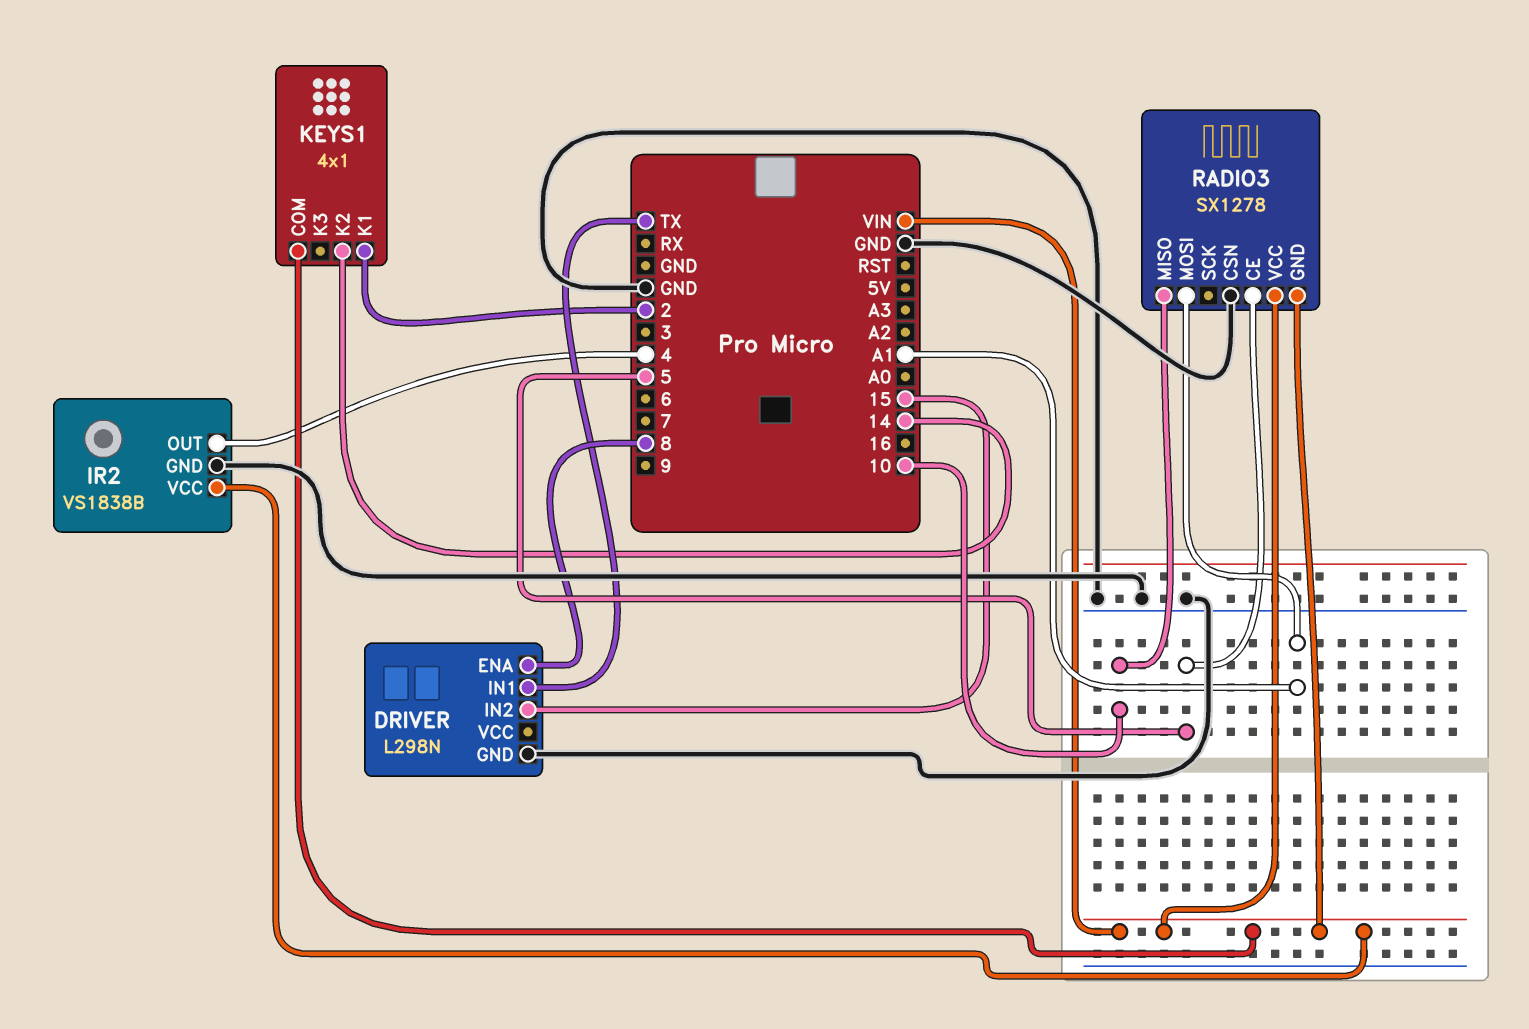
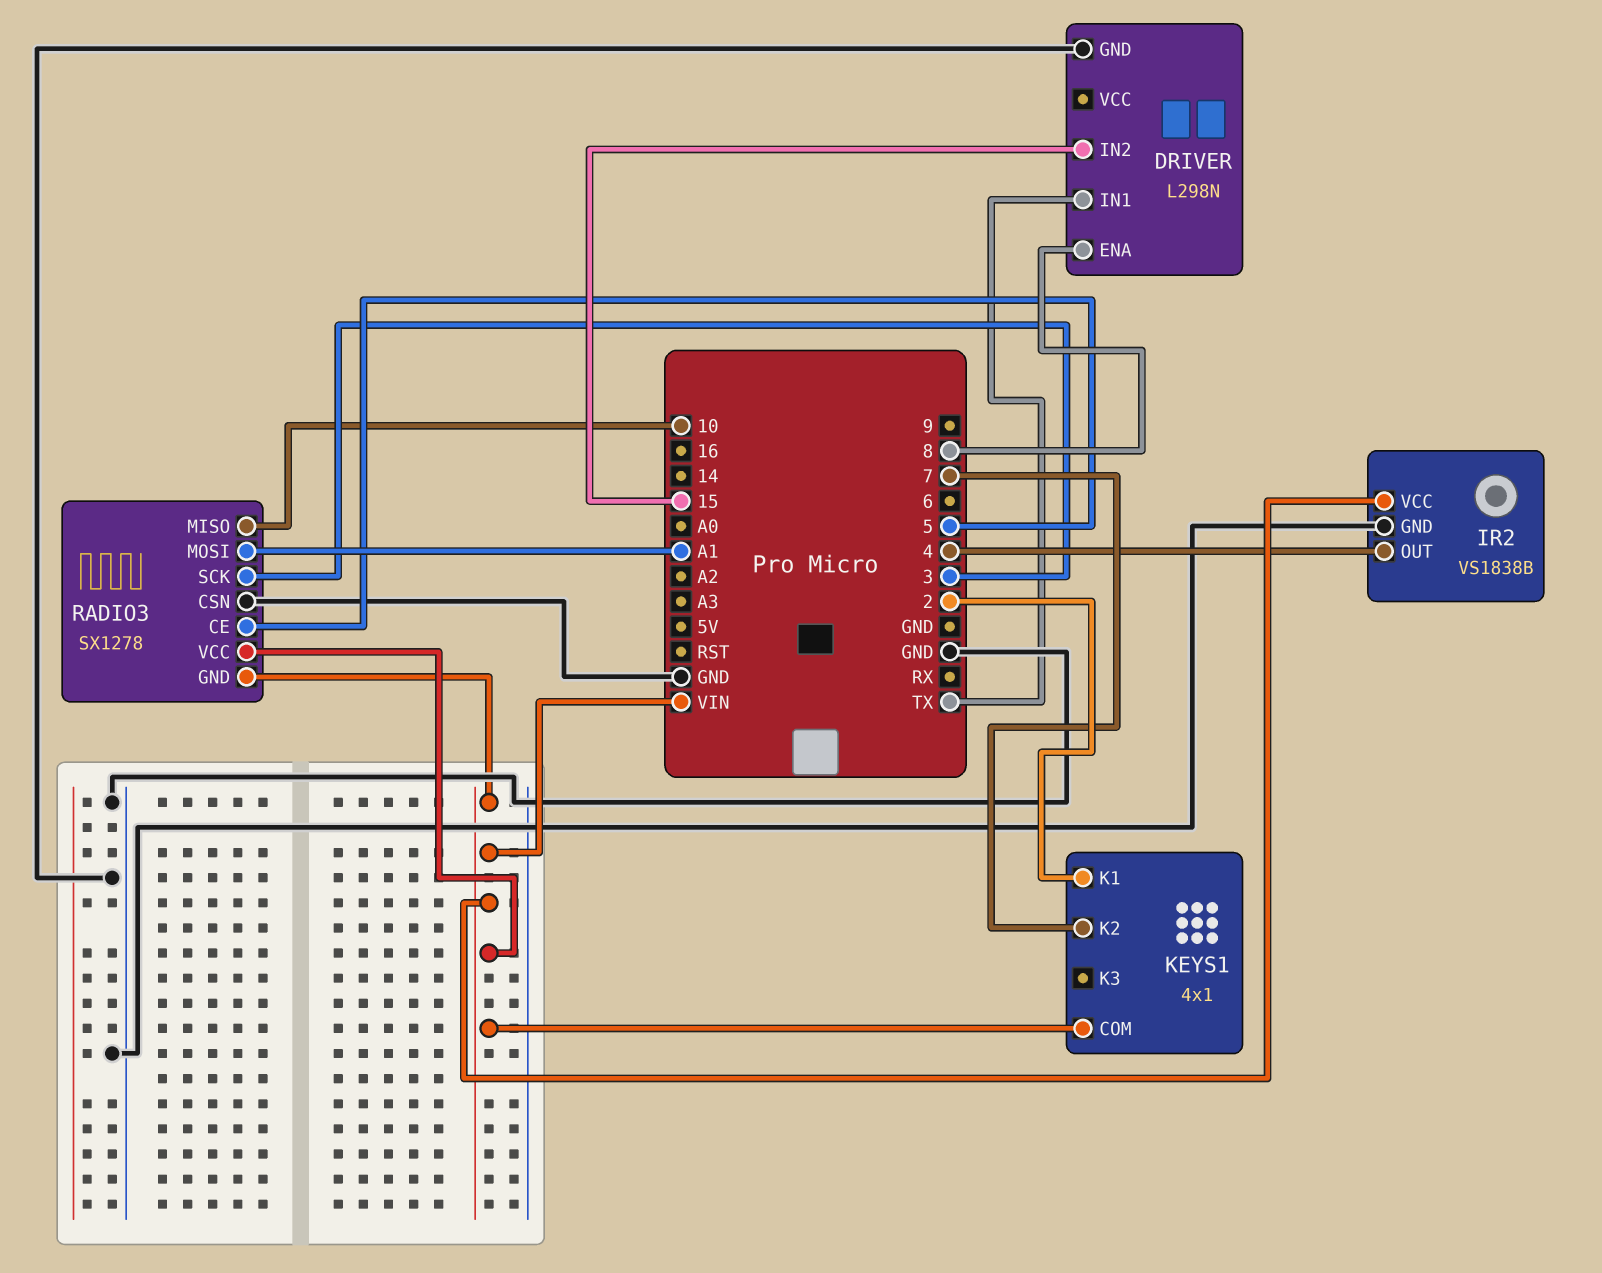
KEYS1 pin K2: 14 -> 7
RADIO3 pin SCK: none -> 3

